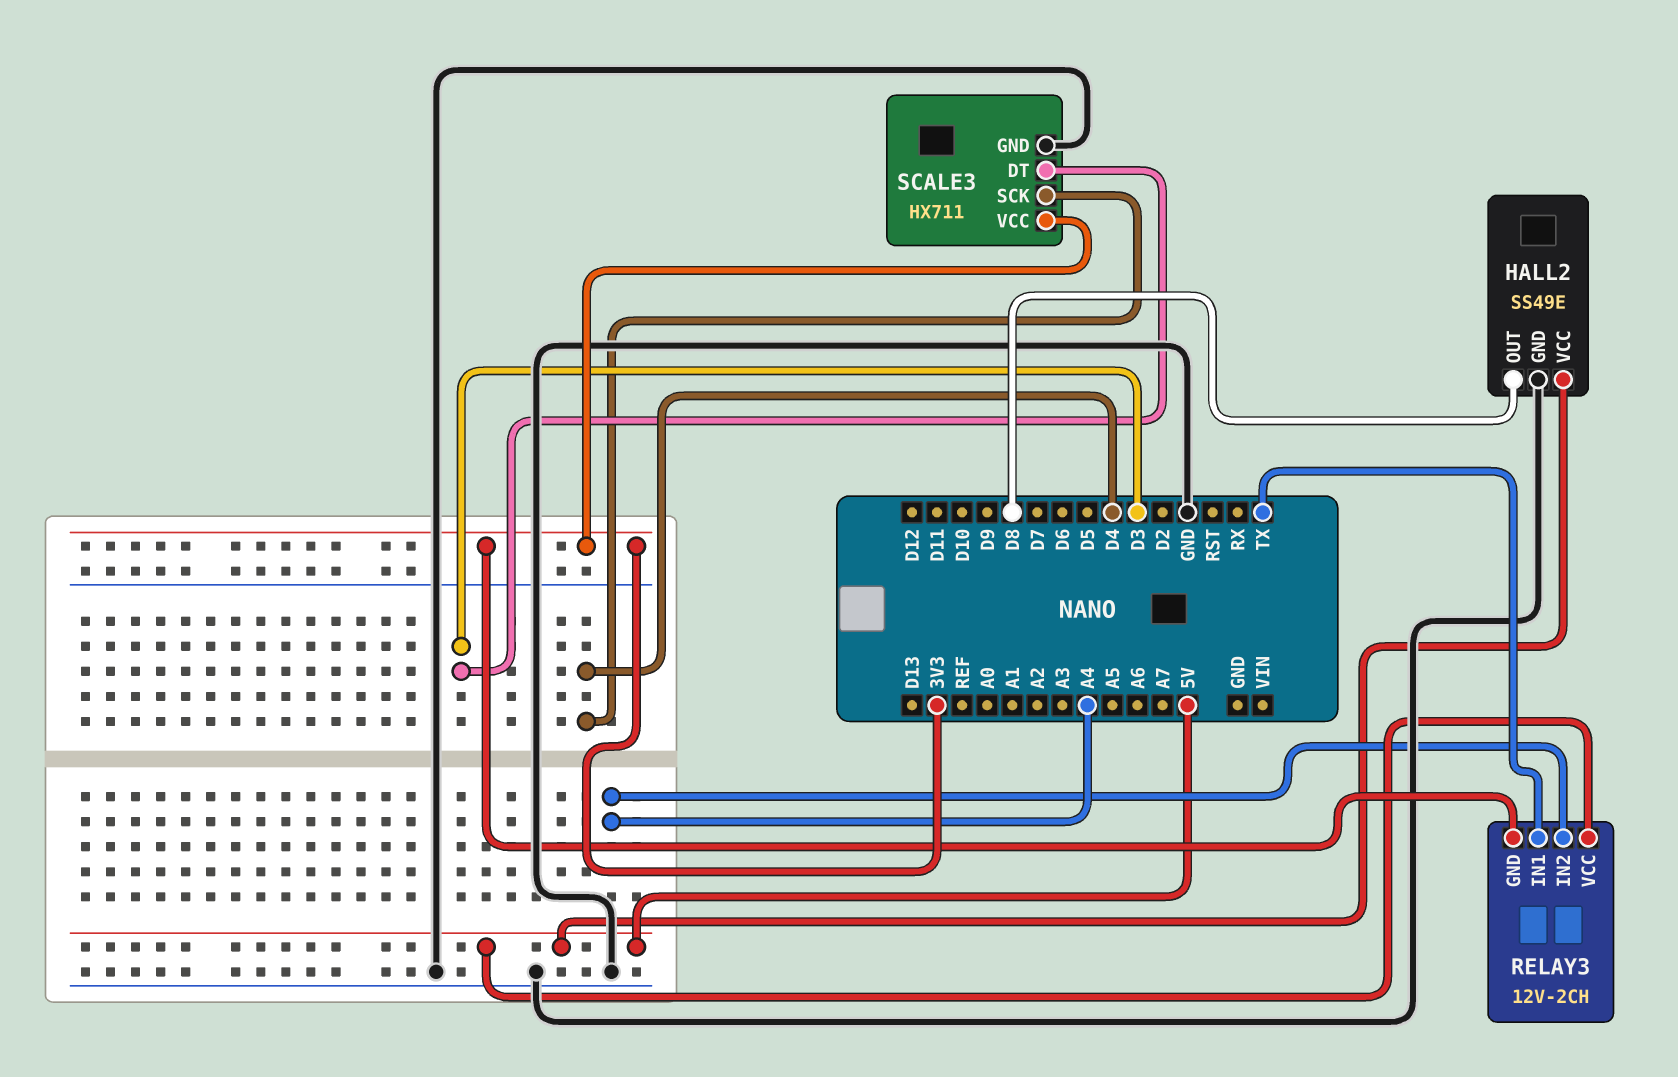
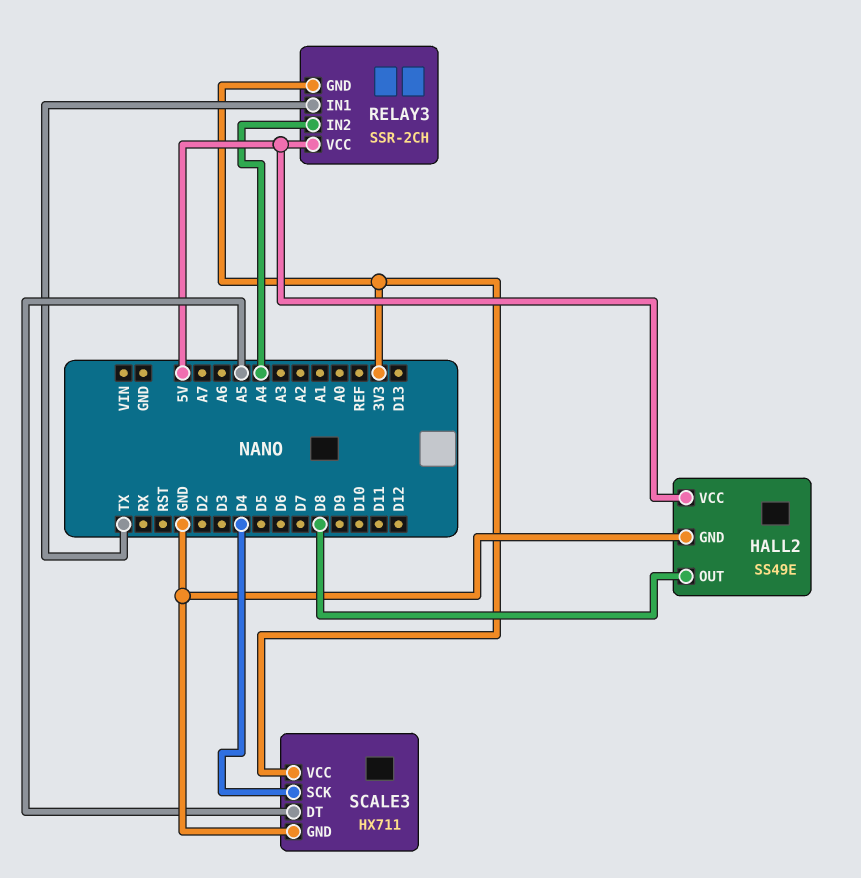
RELAY3: 12V-2CH -> SSR-2CH
SCALE3 pin DT: D3 -> A5

